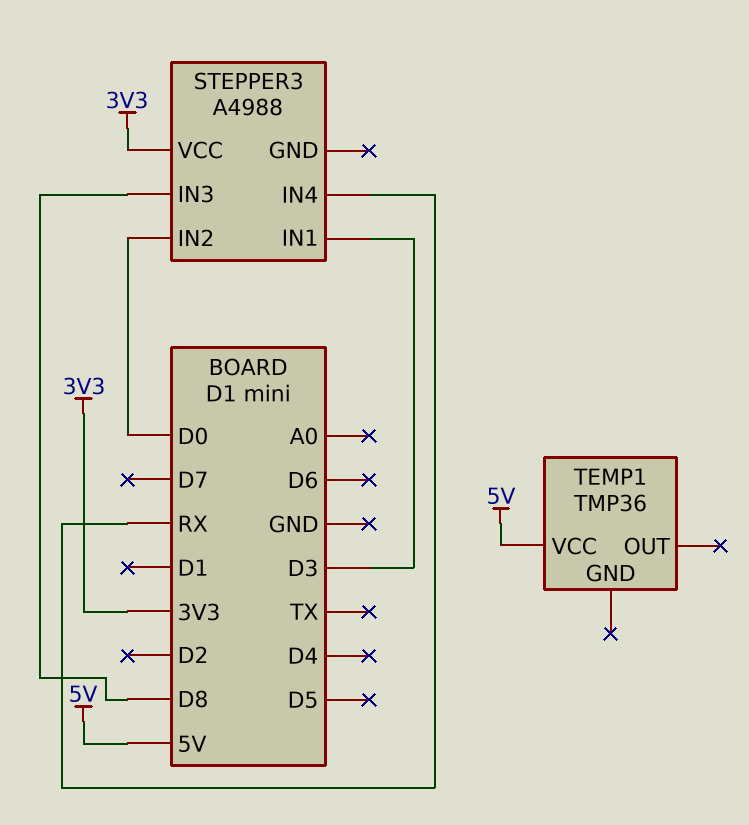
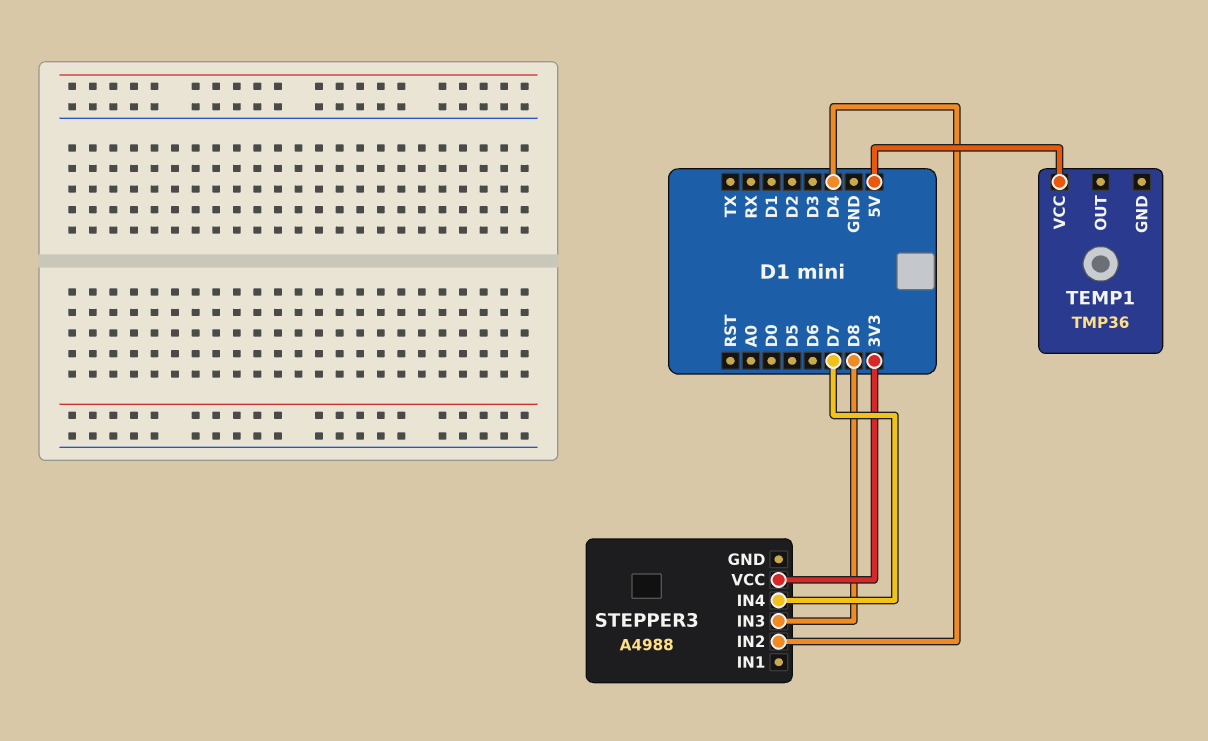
STEPPER3 pin IN1: D3 -> none
STEPPER3 pin IN2: D0 -> D4
STEPPER3 pin IN4: RX -> D7

